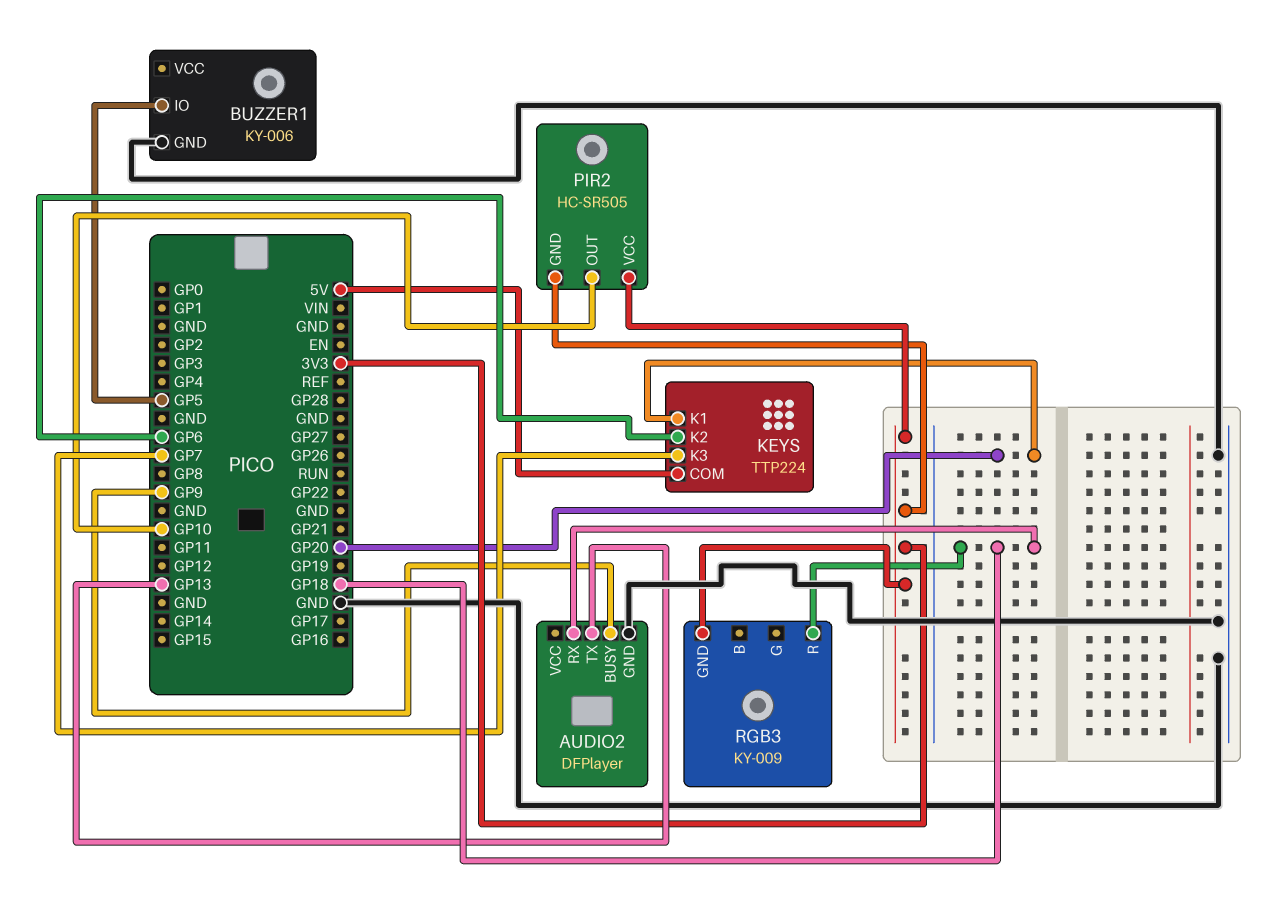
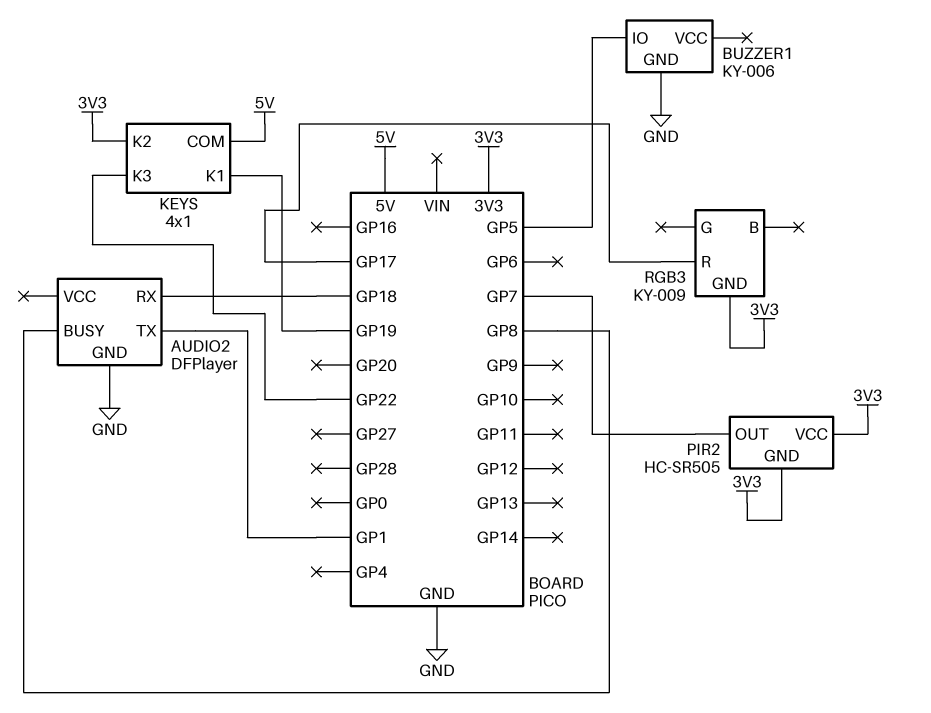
AUDIO2 pin BUSY: GP9 -> GP8
AUDIO2 pin TX: GP13 -> GP1
KEYS: TTP224 -> 4x1
KEYS pin K1: GP20 -> GP19
KEYS pin K2: GP6 -> 3V3
KEYS pin K3: GP7 -> GP22
PIR2 pin OUT: GP10 -> GP7
RGB3 pin R: GP18 -> GP17

